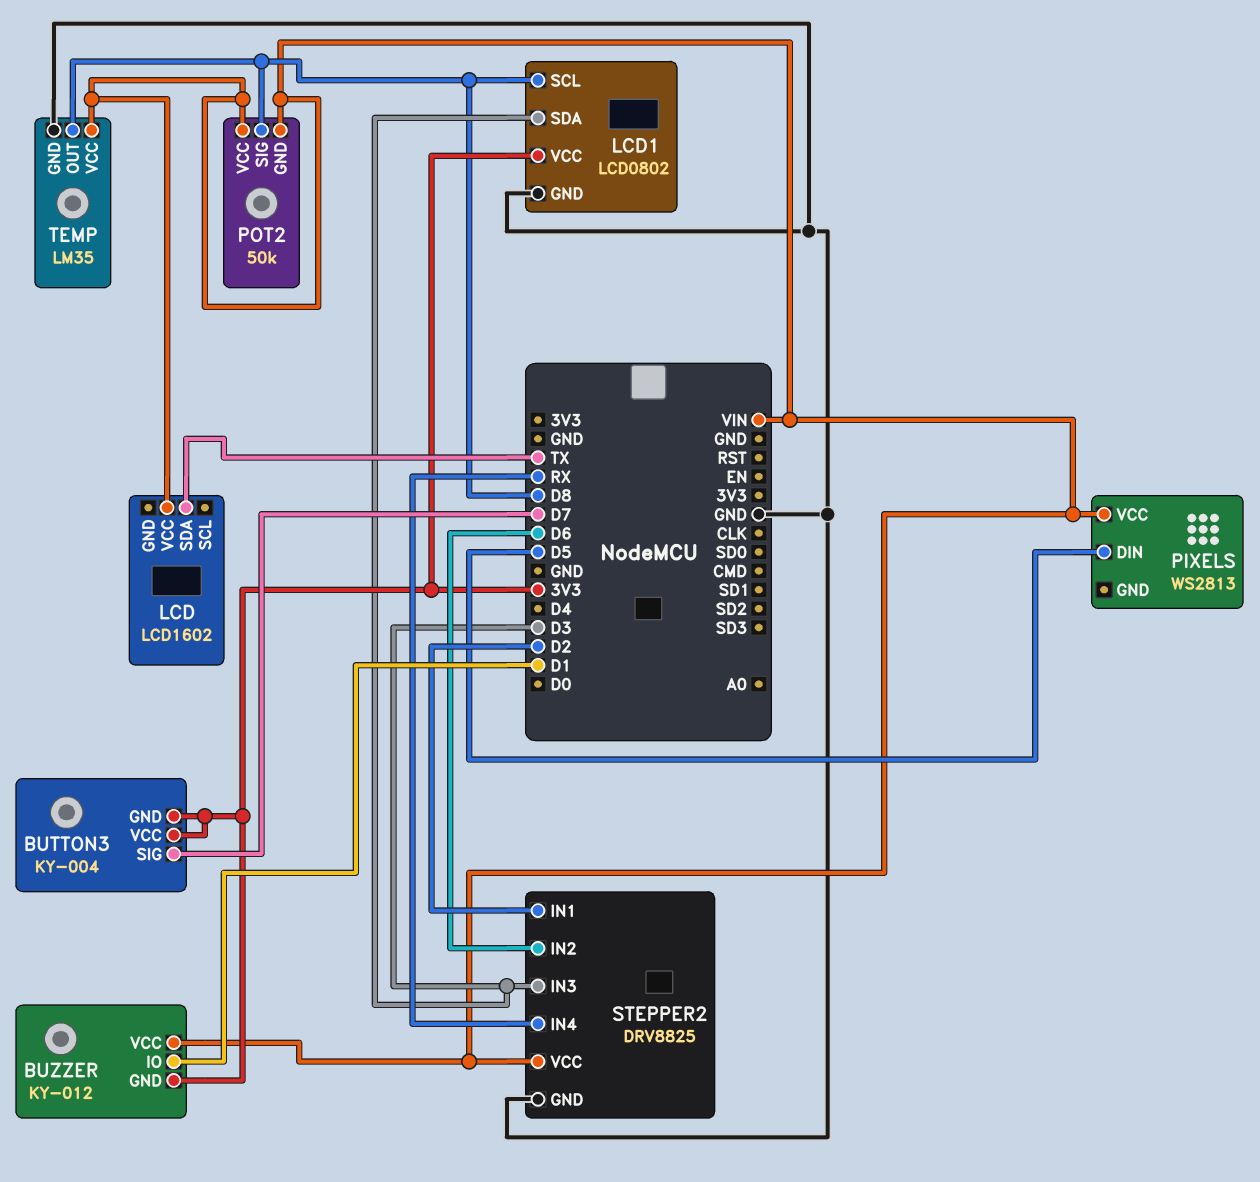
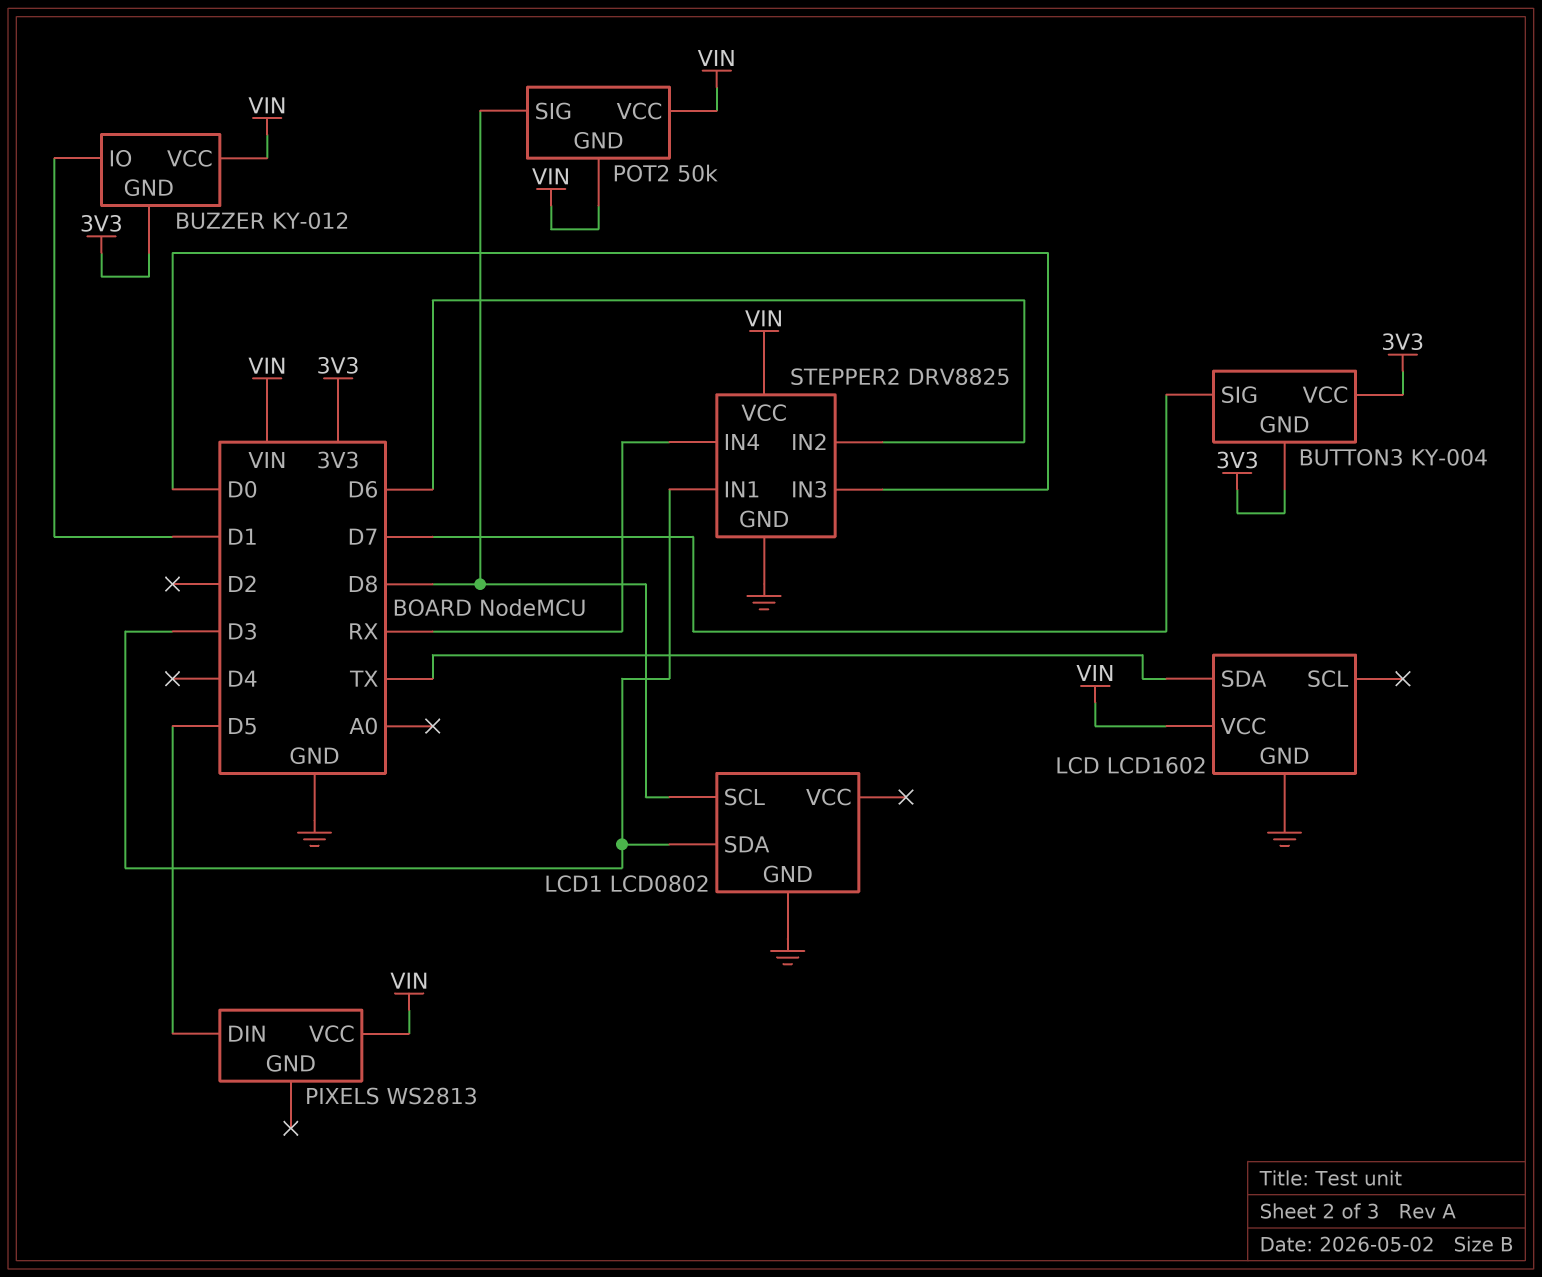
LCD pin GND: none -> GND
LCD1 pin VCC: 3V3 -> none
STEPPER2 pin IN1: D2 -> D3
STEPPER2 pin IN3: D3 -> D0
TEMP: LM35 -> none
TEMP pin GND: GND -> none
TEMP pin OUT: D8 -> none
TEMP pin VCC: VIN -> none

